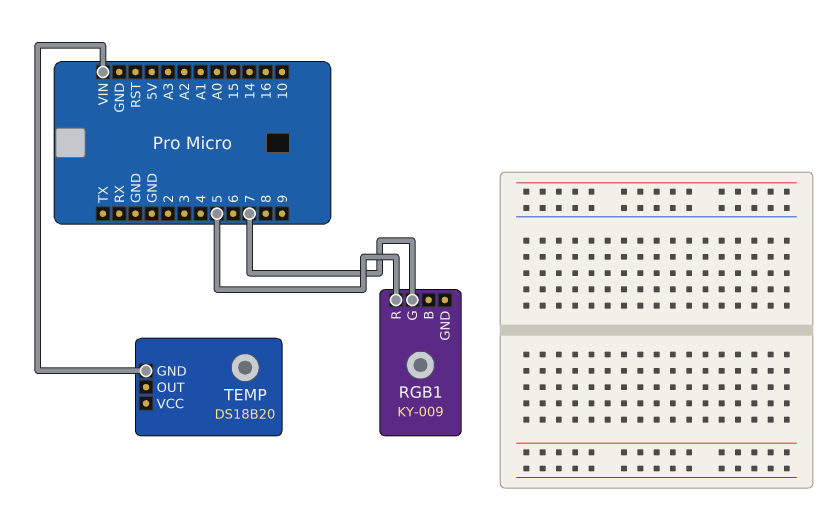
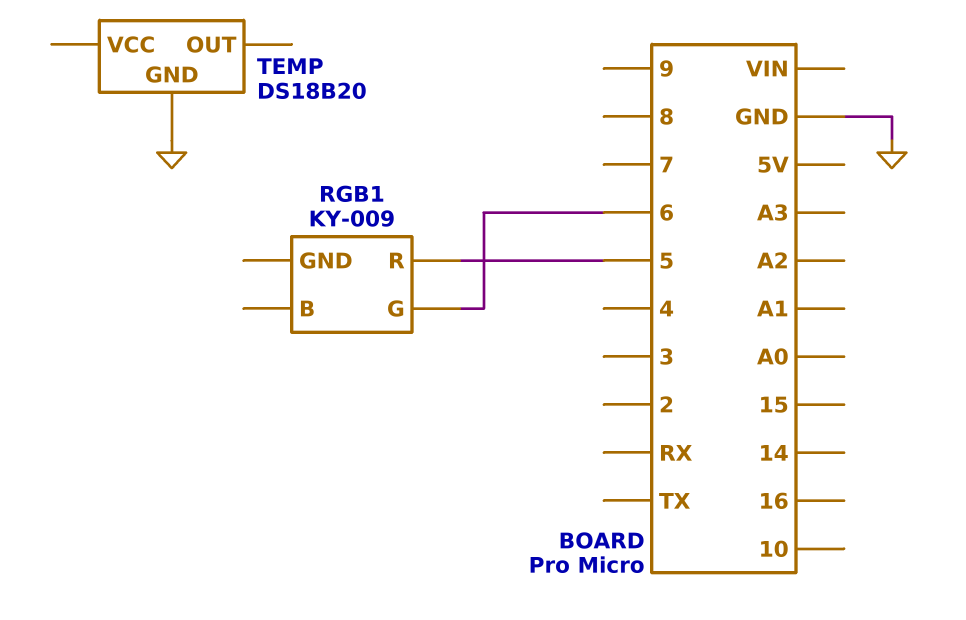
RGB1 pin G: 7 -> 6
TEMP pin GND: VIN -> GND

